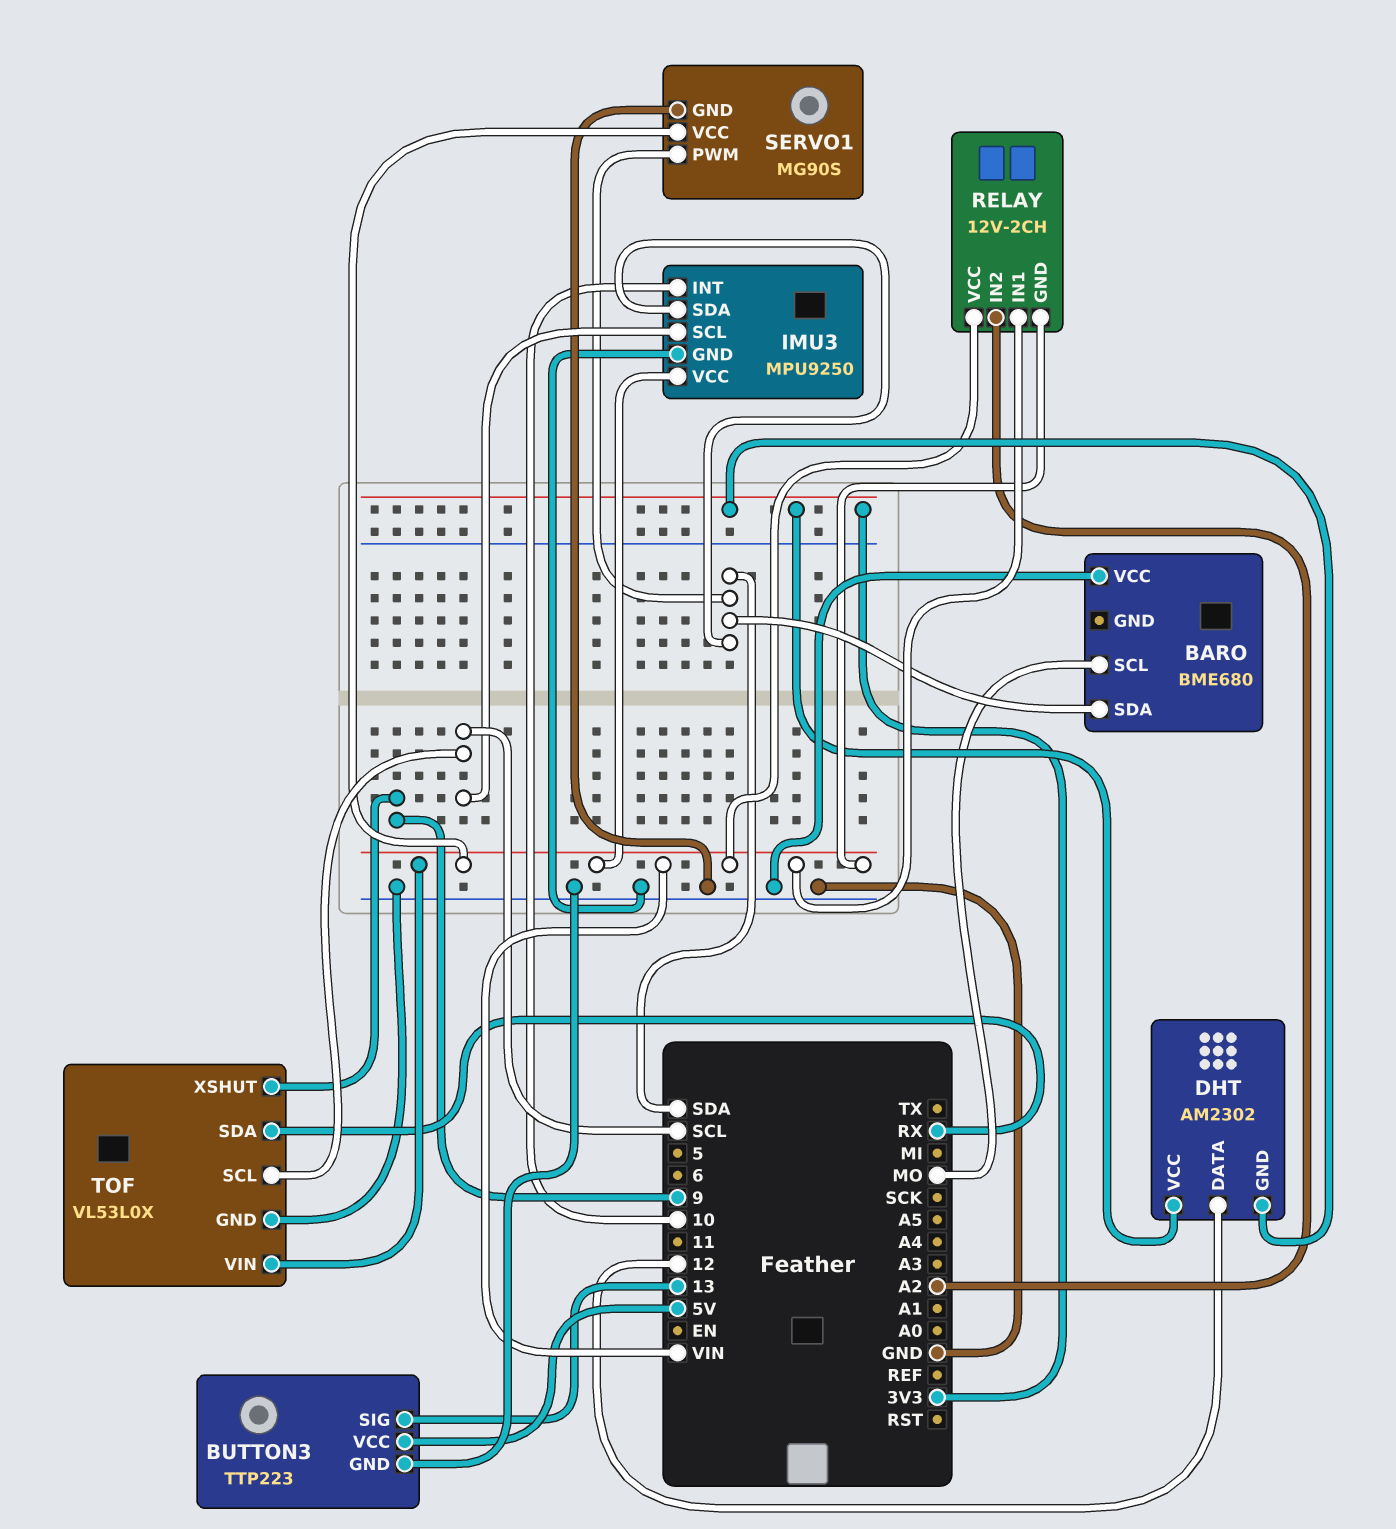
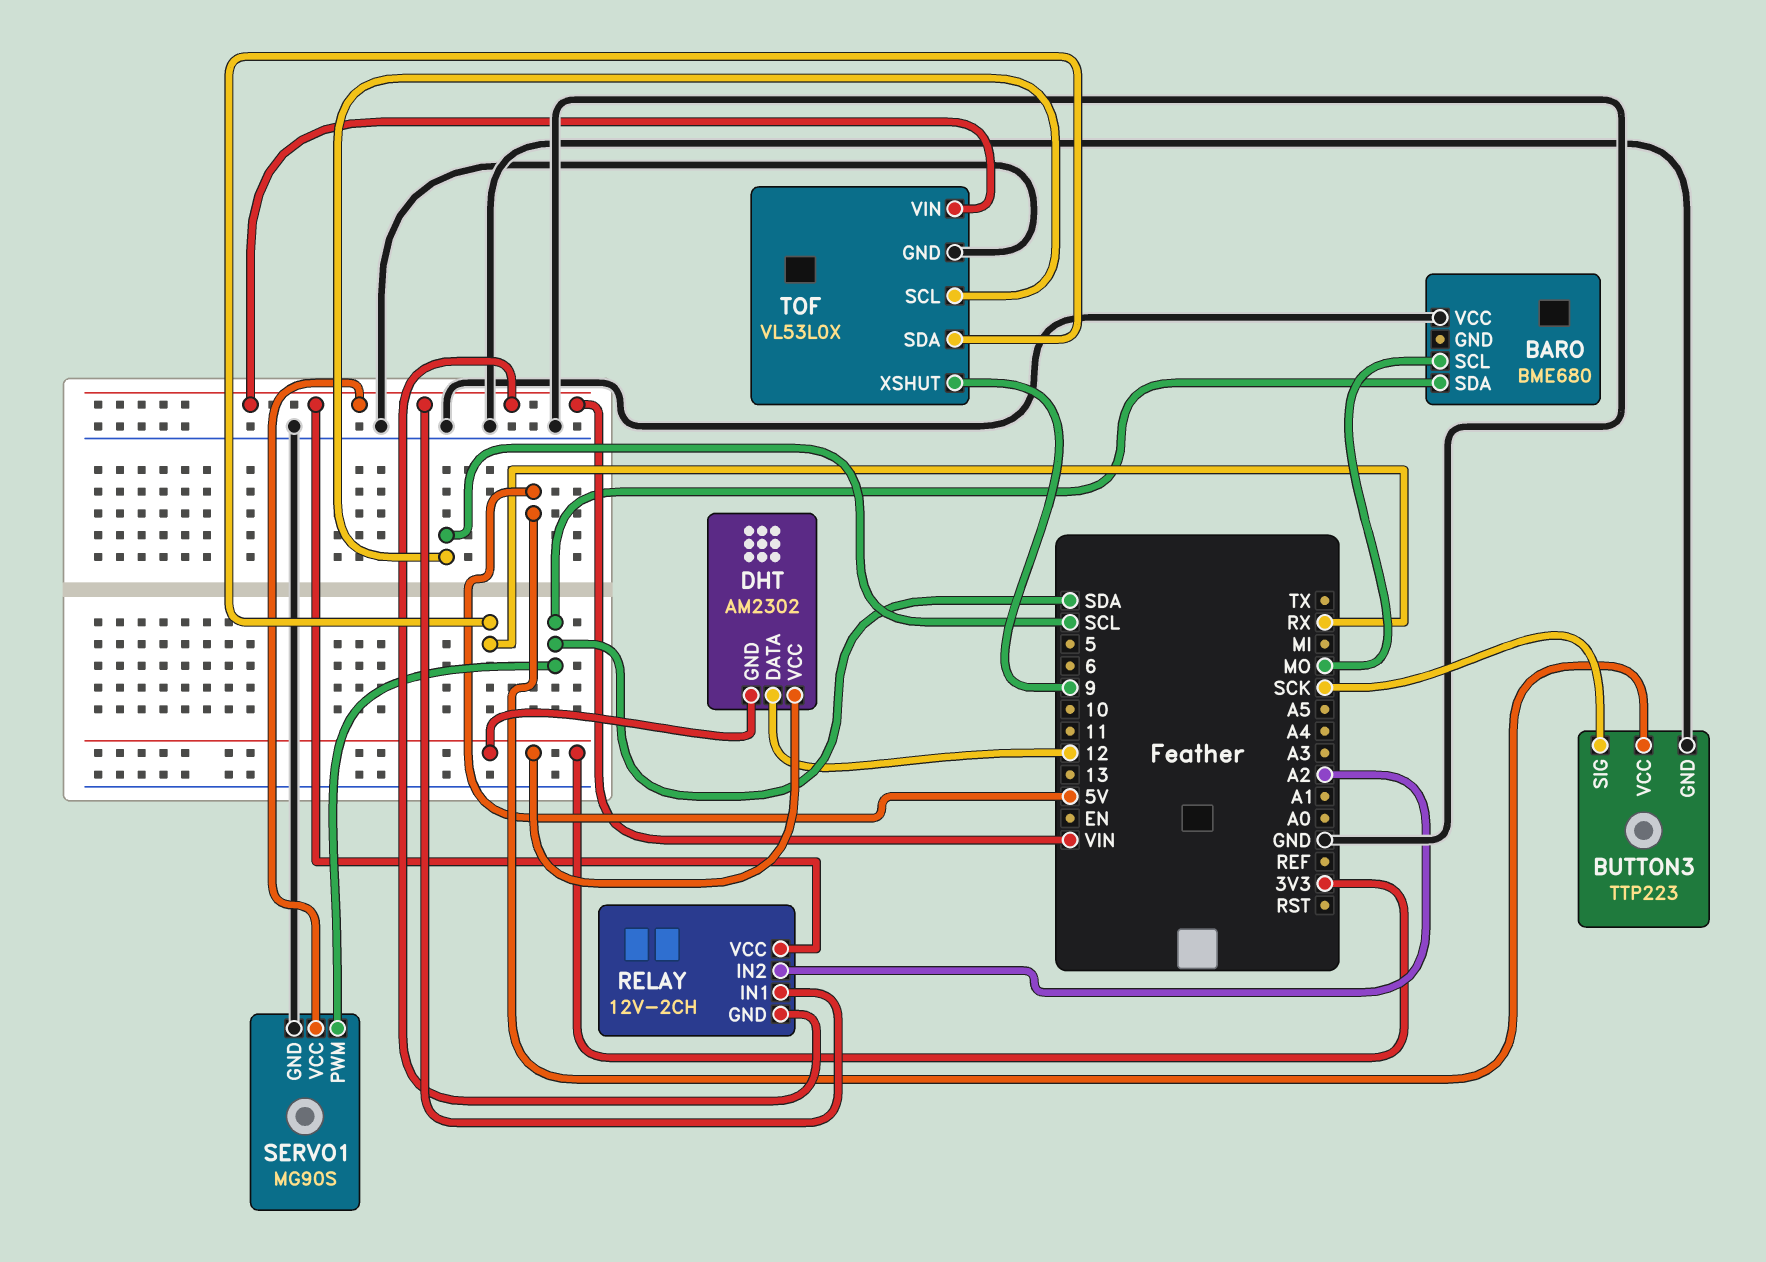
BUTTON3 pin SIG: 13 -> SCK
IMU3: MPU9250 -> none
IMU3 pin GND: GND -> none
IMU3 pin INT: 10 -> none
IMU3 pin SCL: SCL -> none
IMU3 pin SDA: SDA -> none
IMU3 pin VCC: VIN -> none

